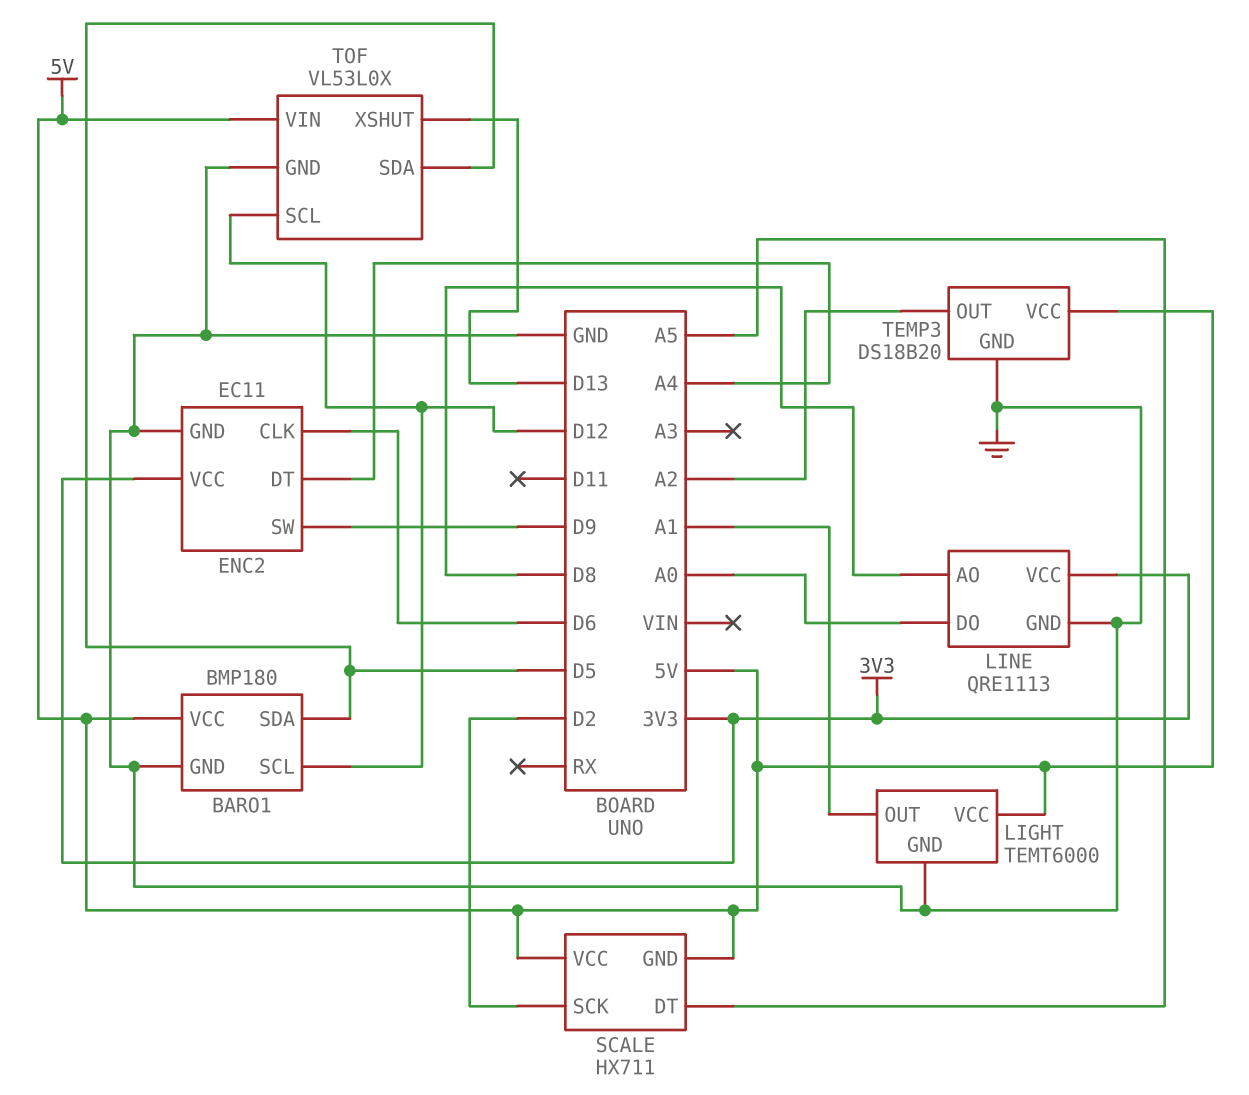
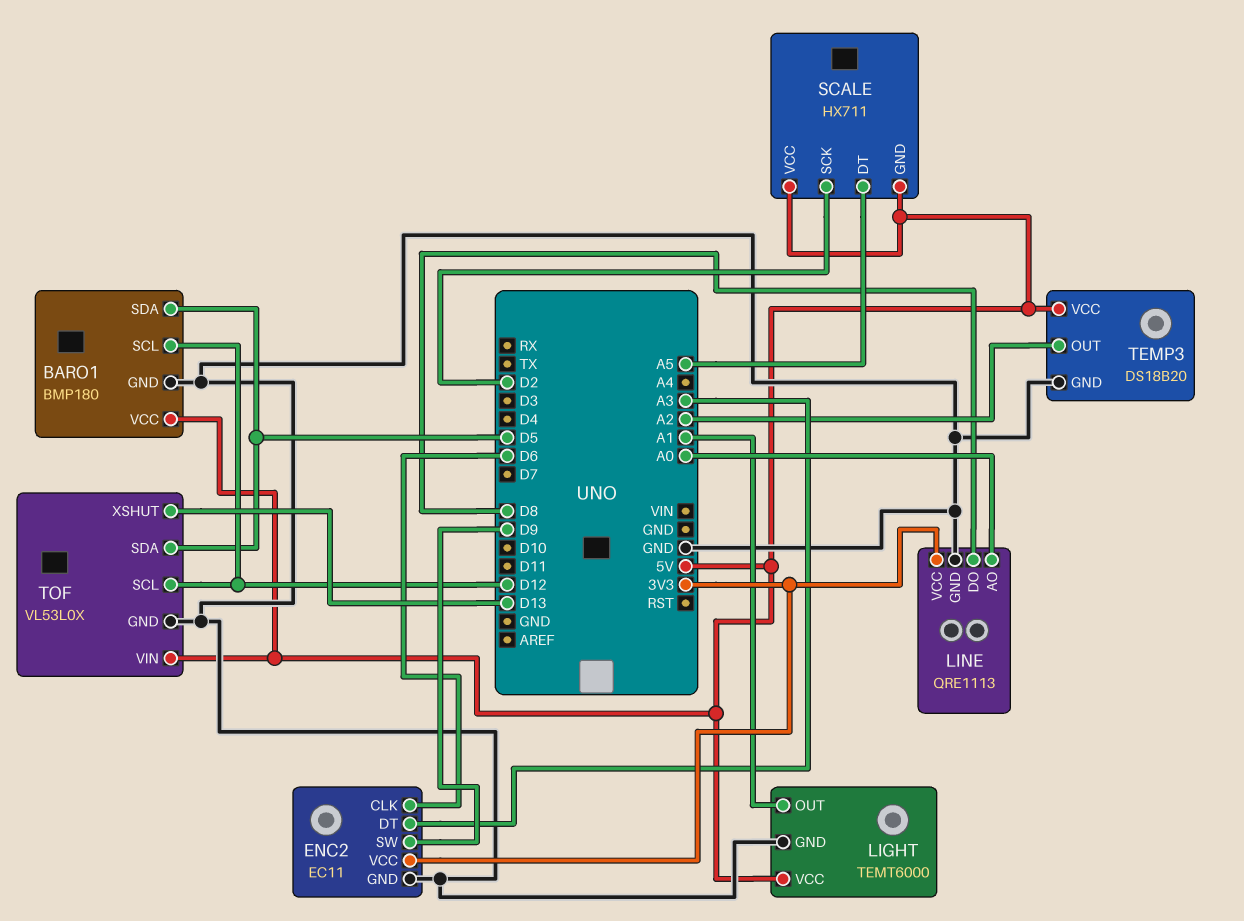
ENC2 pin DT: A4 -> A3
LINE pin AO: D8 -> A0
LINE pin DO: A0 -> D8

